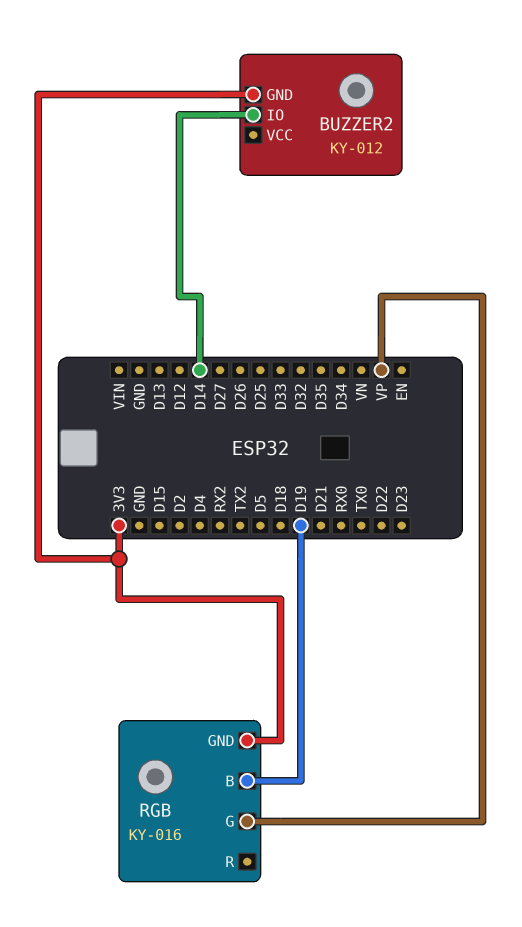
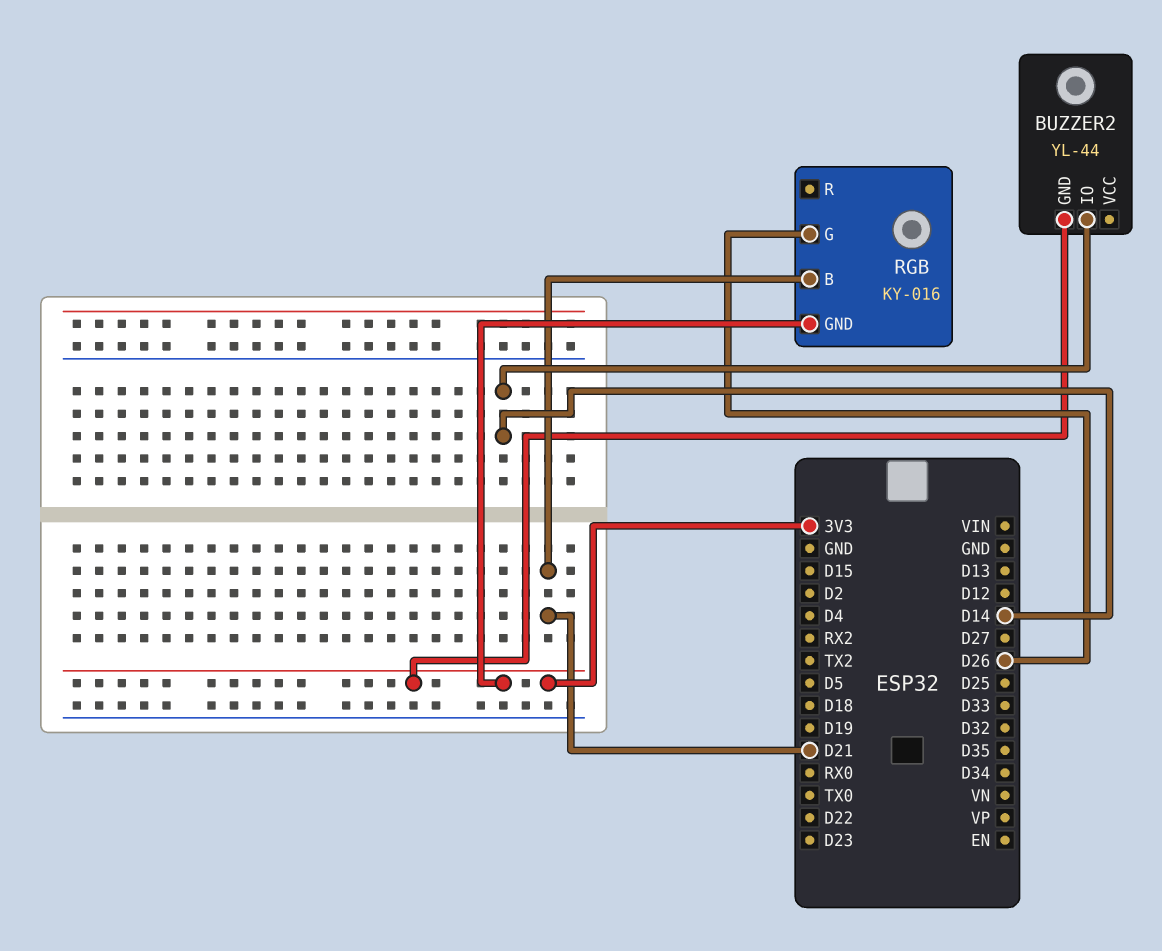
BUZZER2: KY-012 -> YL-44
RGB pin B: D19 -> D21
RGB pin G: VP -> D26

